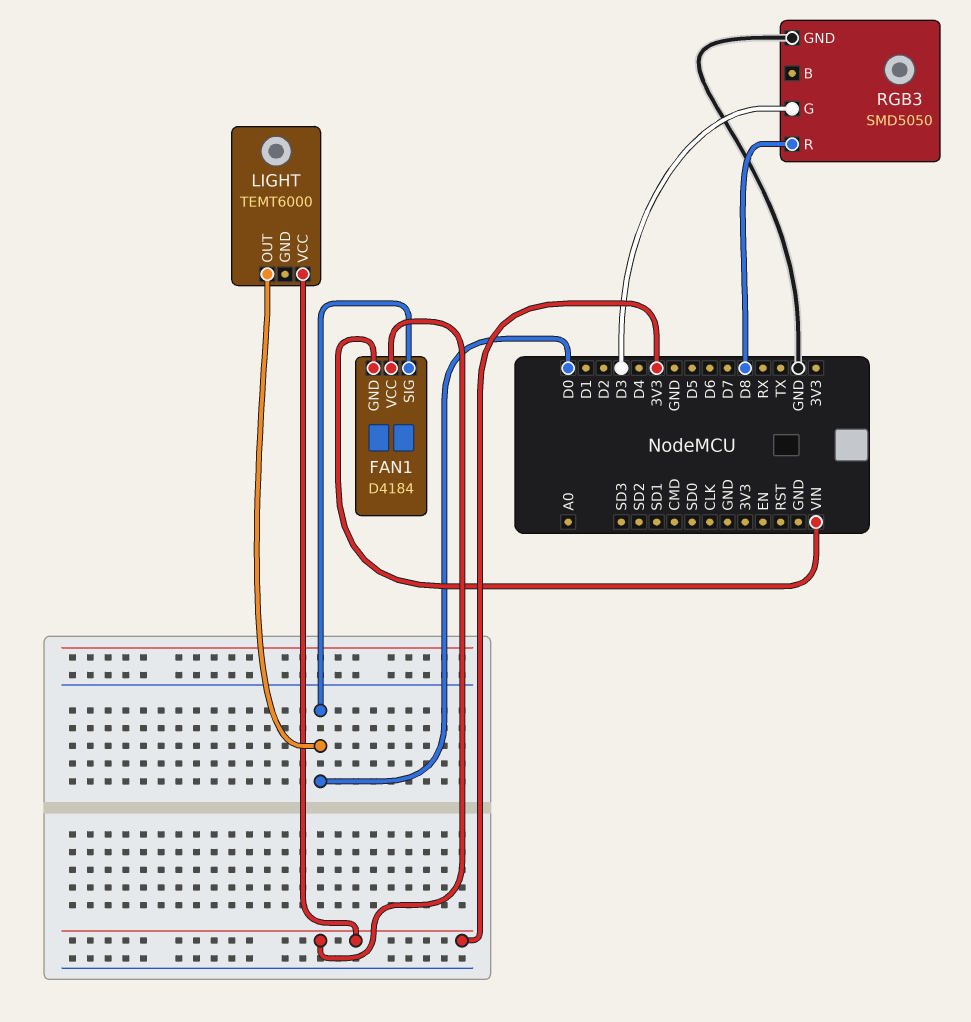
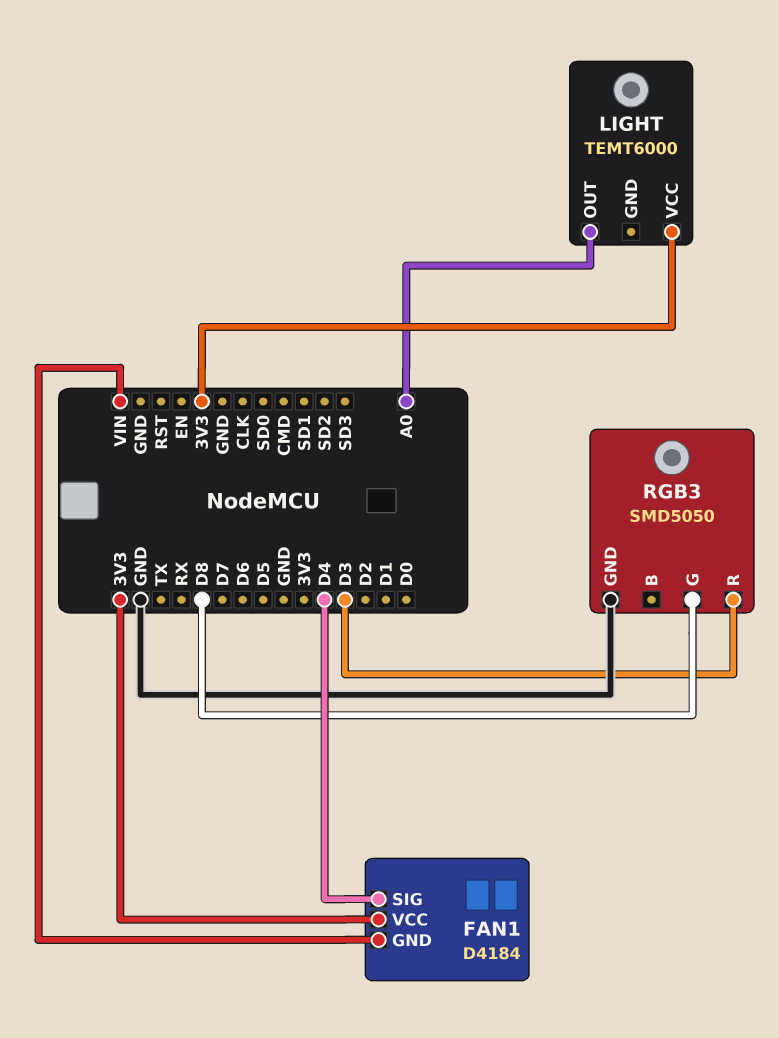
FAN1 pin SIG: D0 -> D4
LIGHT pin OUT: D0 -> A0
RGB3 pin G: D3 -> D8
RGB3 pin R: D8 -> D3

